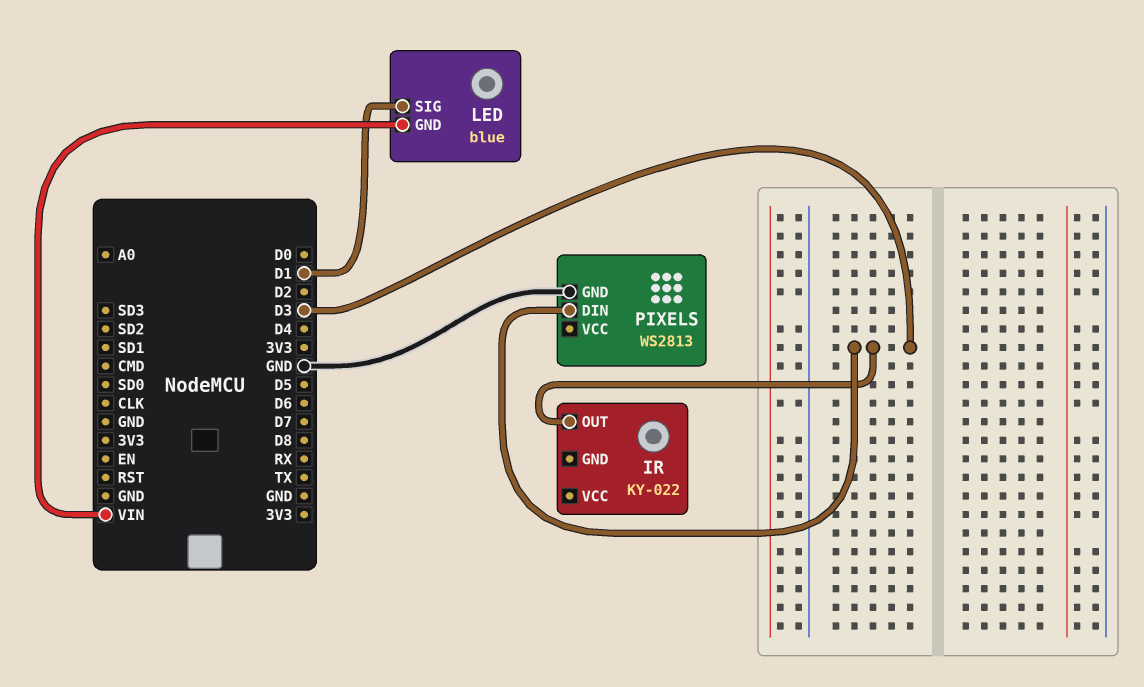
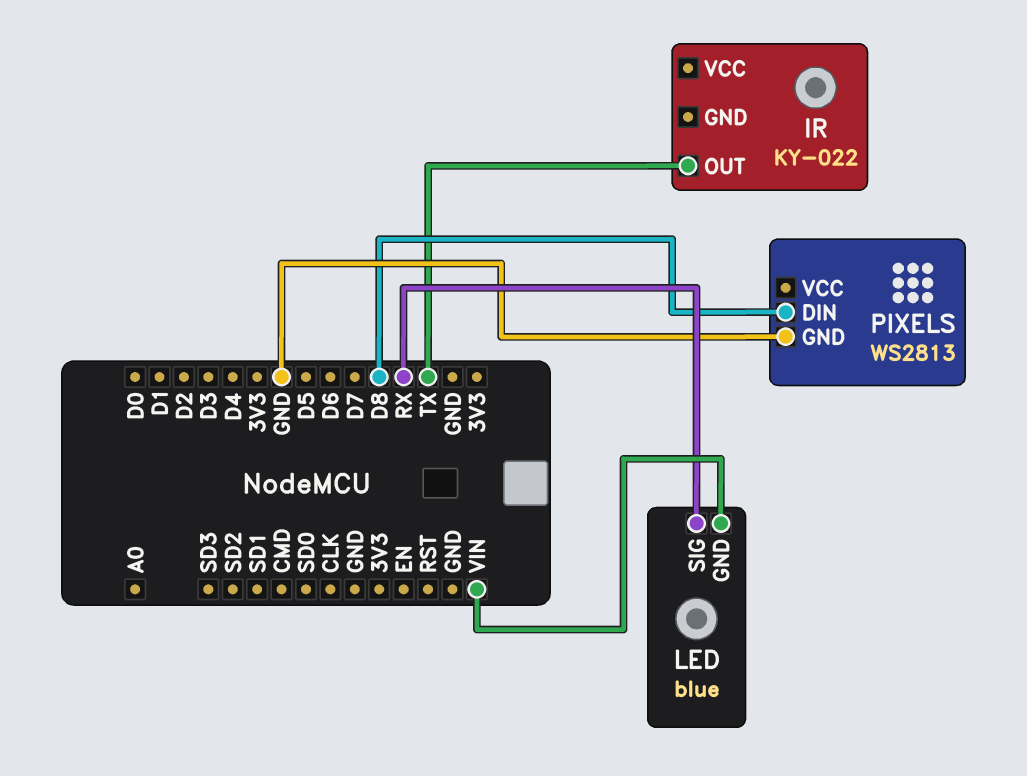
IR pin OUT: D3 -> TX
LED pin SIG: D1 -> RX
PIXELS pin DIN: D3 -> D8

